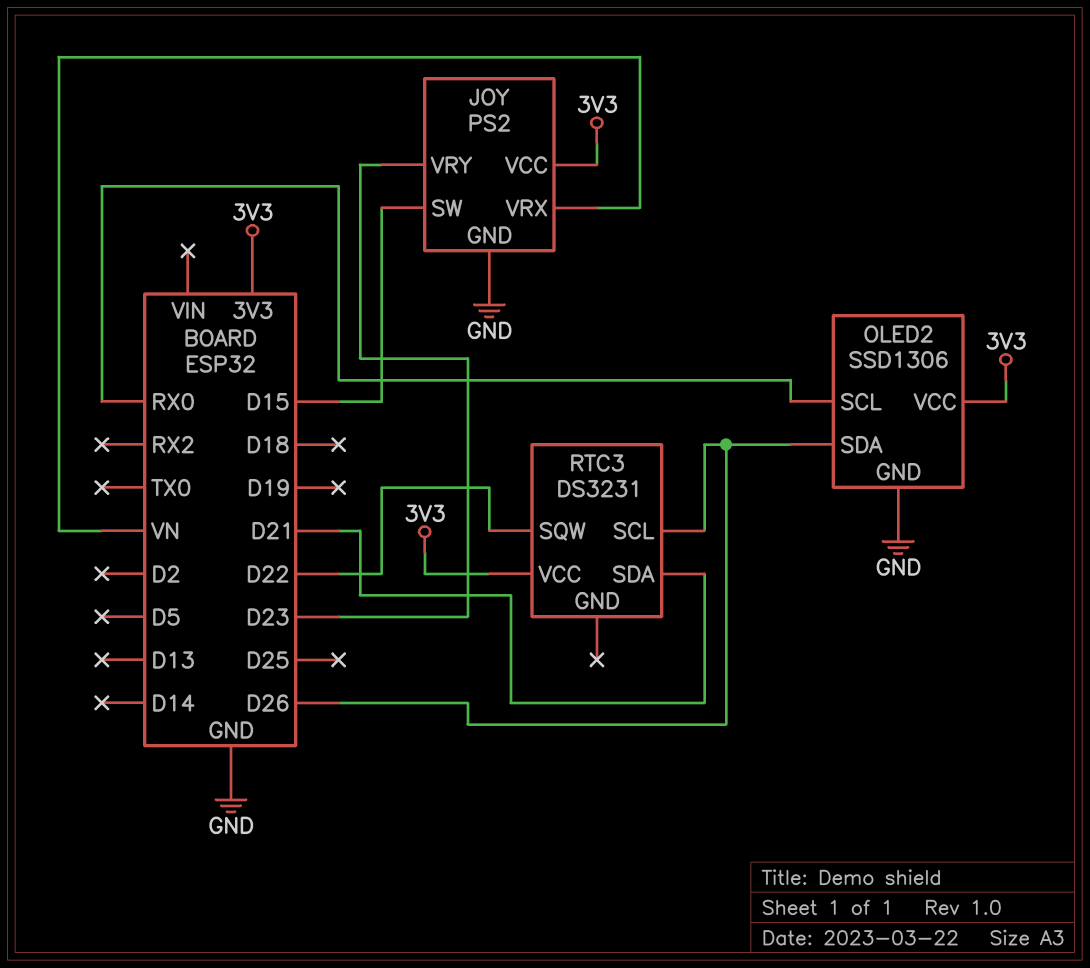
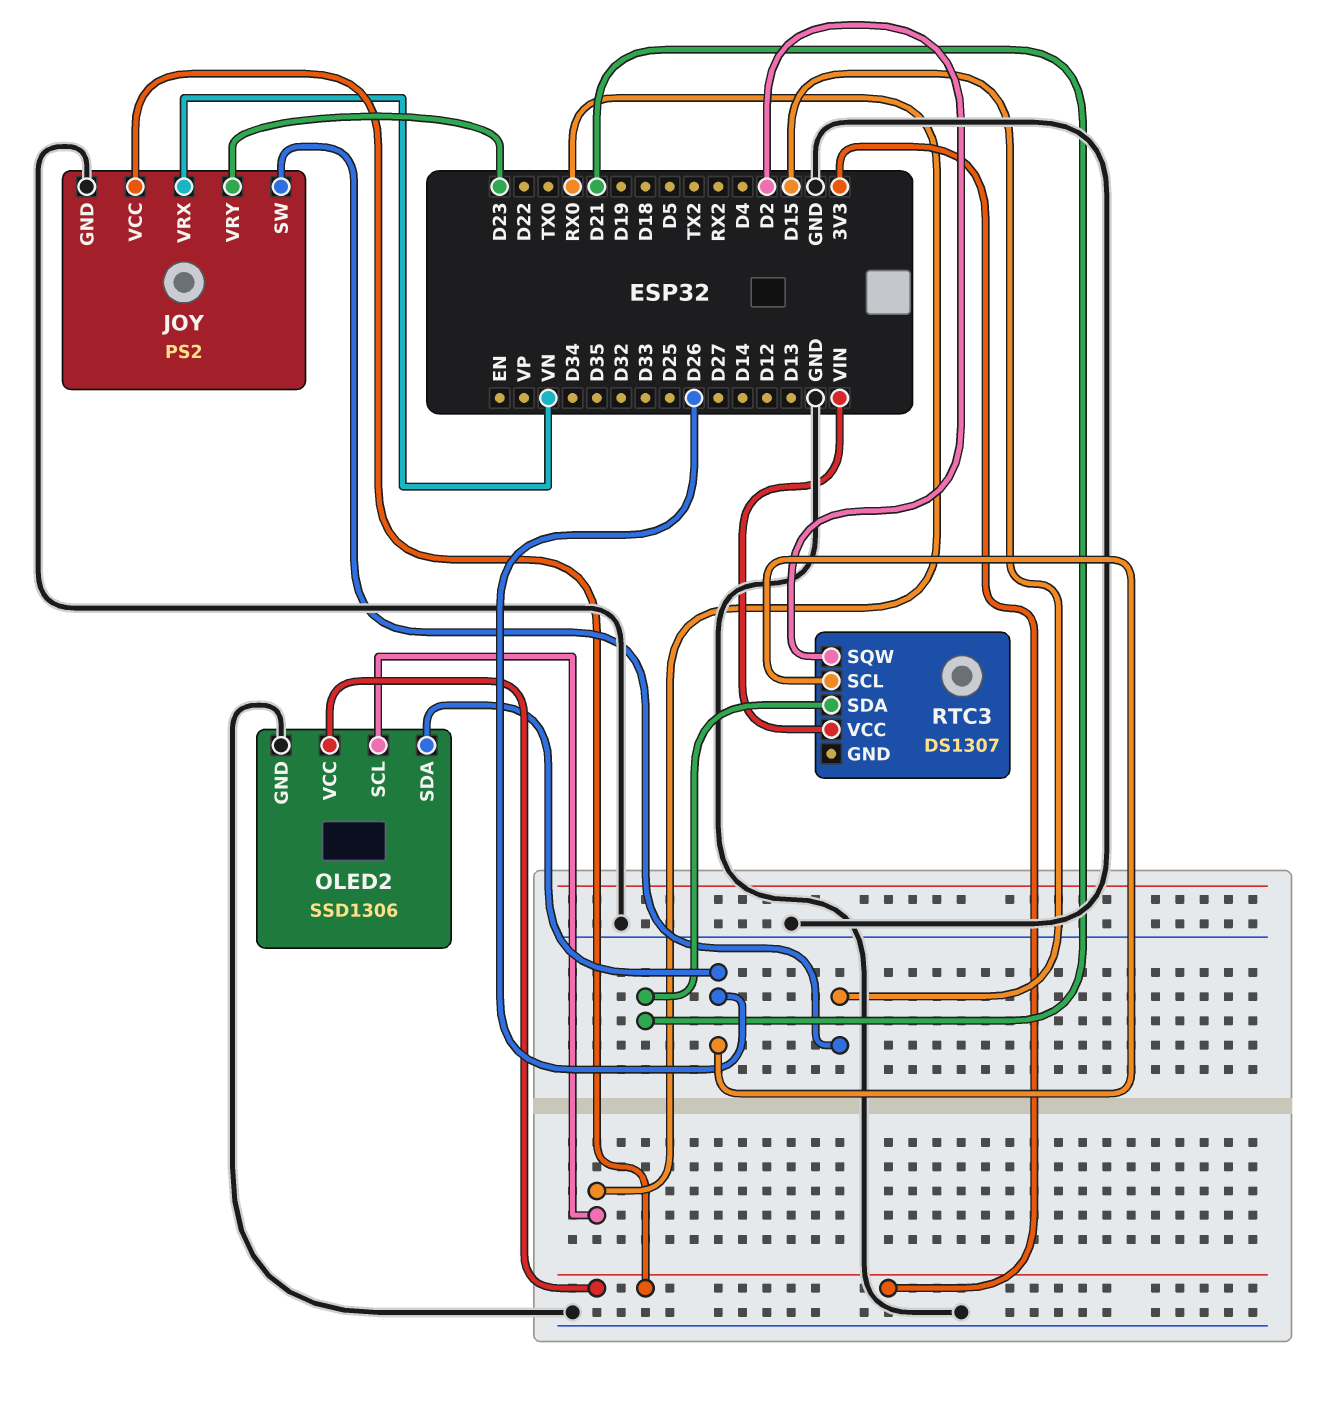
RTC3: DS3231 -> DS1307
RTC3 pin SQW: D22 -> D2
RTC3 pin VCC: 3V3 -> VIN

